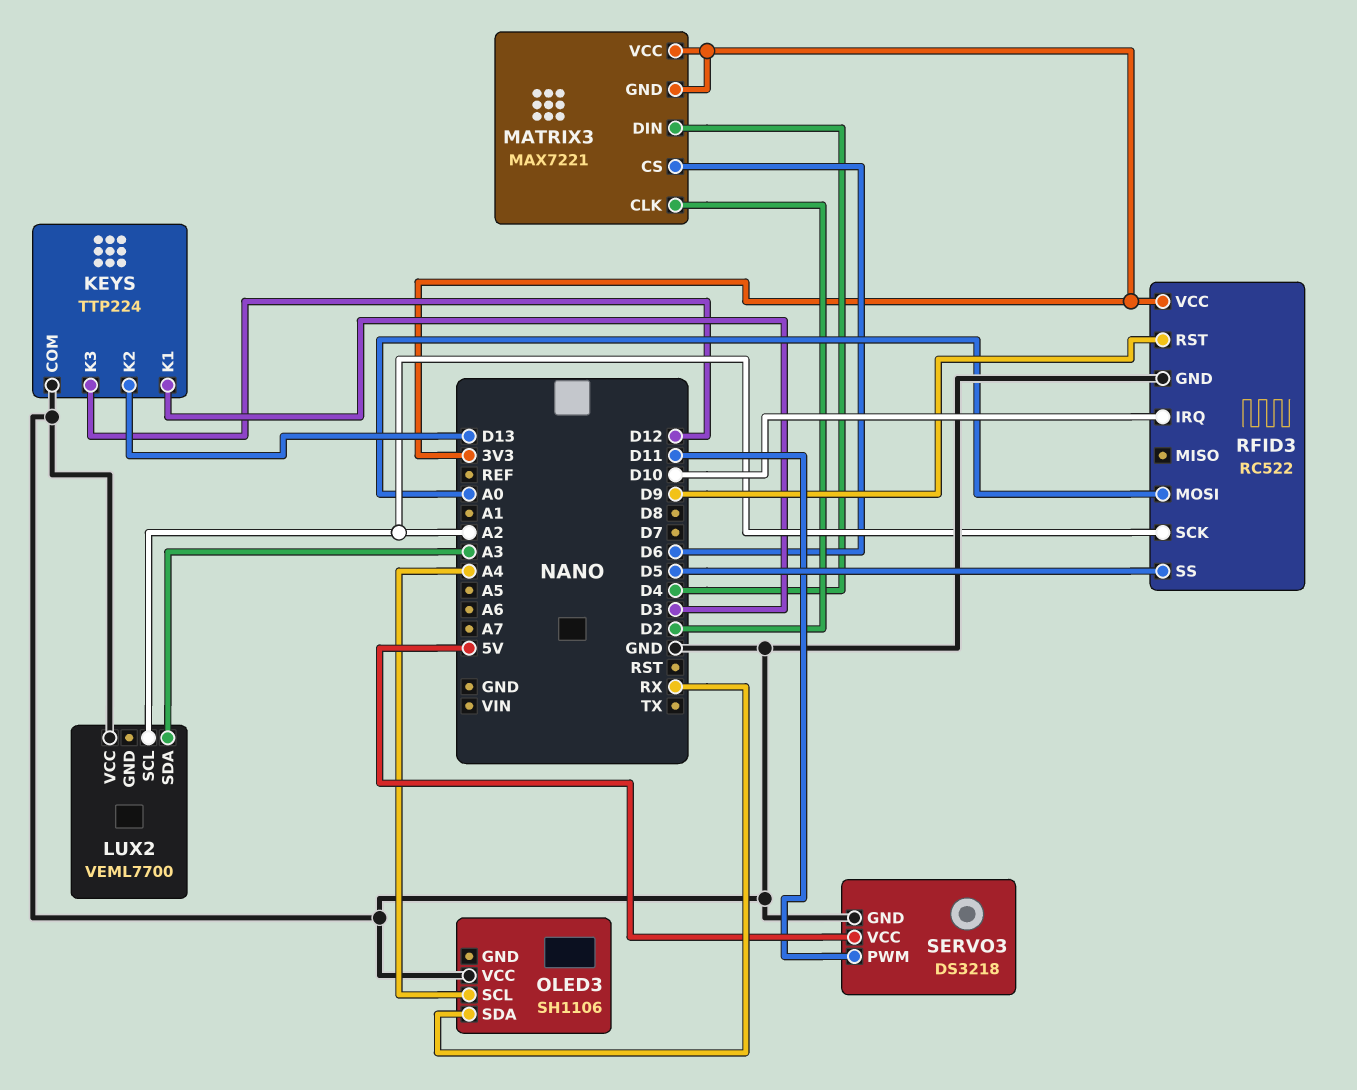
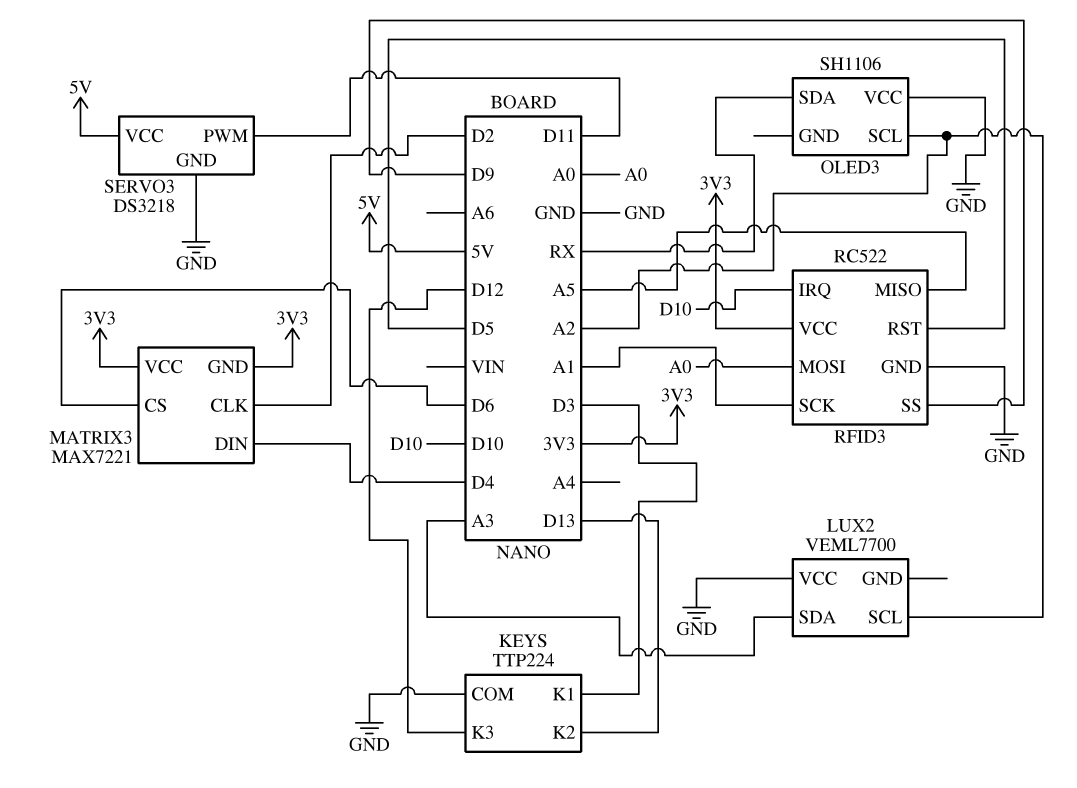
OLED3 pin SCL: A4 -> A2
RFID3 pin MISO: none -> A5
RFID3 pin RST: D9 -> D5
RFID3 pin SCK: A2 -> A1
RFID3 pin SS: D5 -> D9

